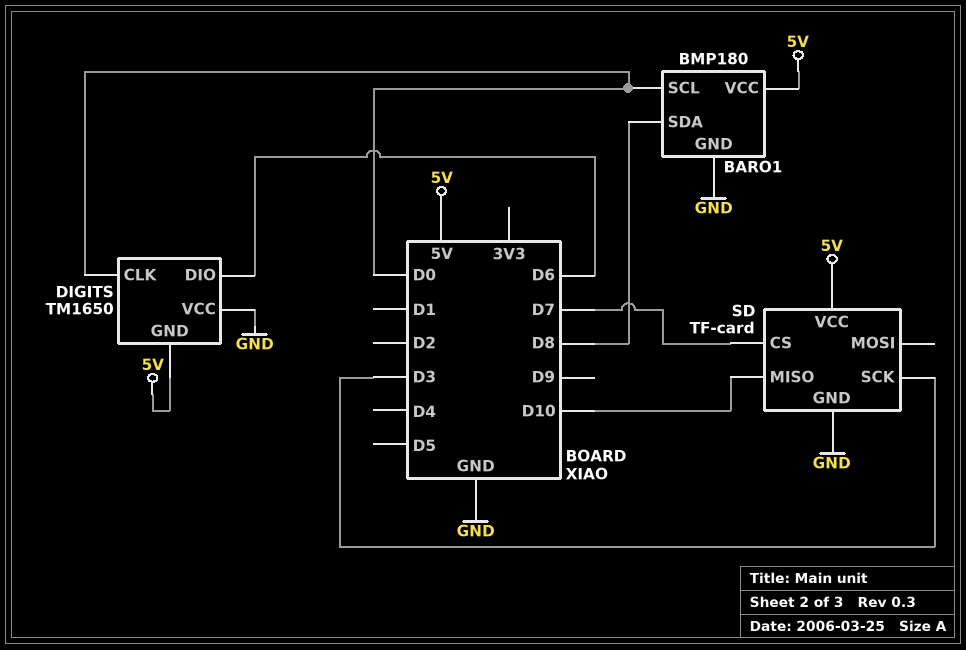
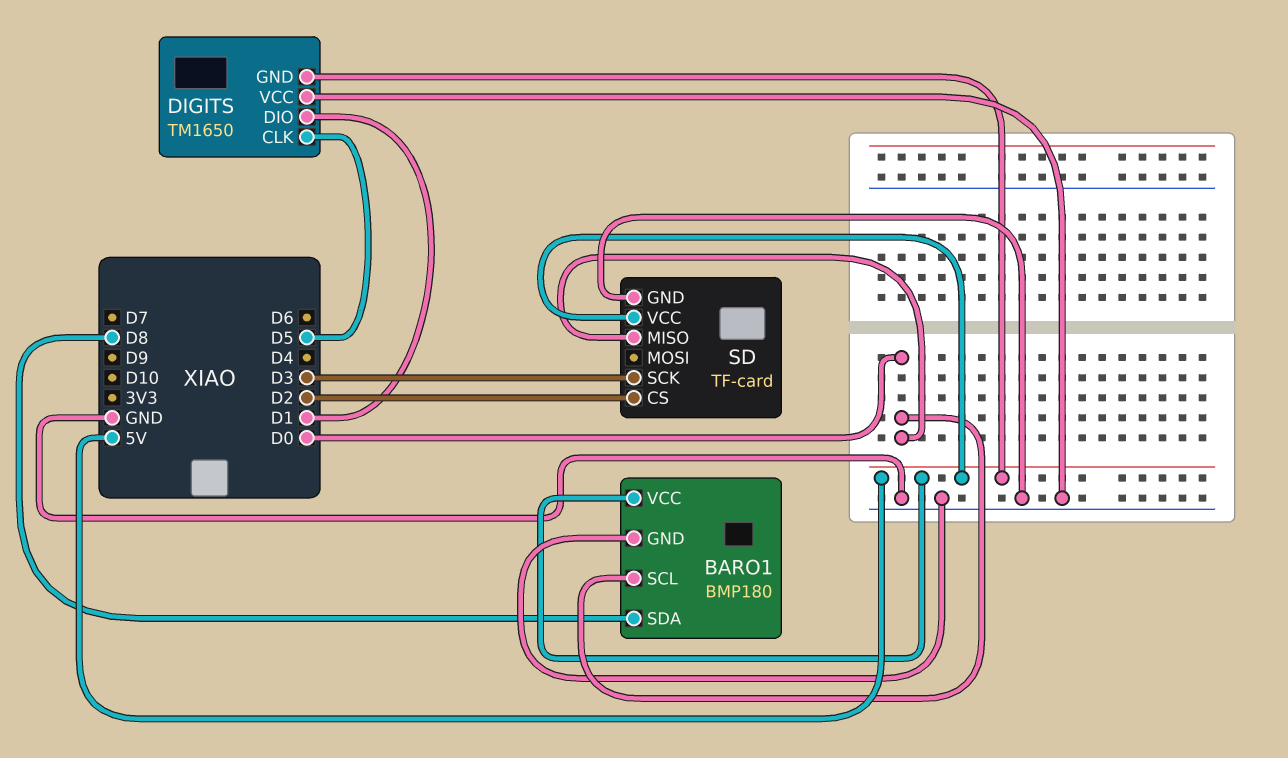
DIGITS pin CLK: D0 -> D5
DIGITS pin DIO: D6 -> D1
SD pin CS: D7 -> D2
SD pin MISO: D10 -> D0

